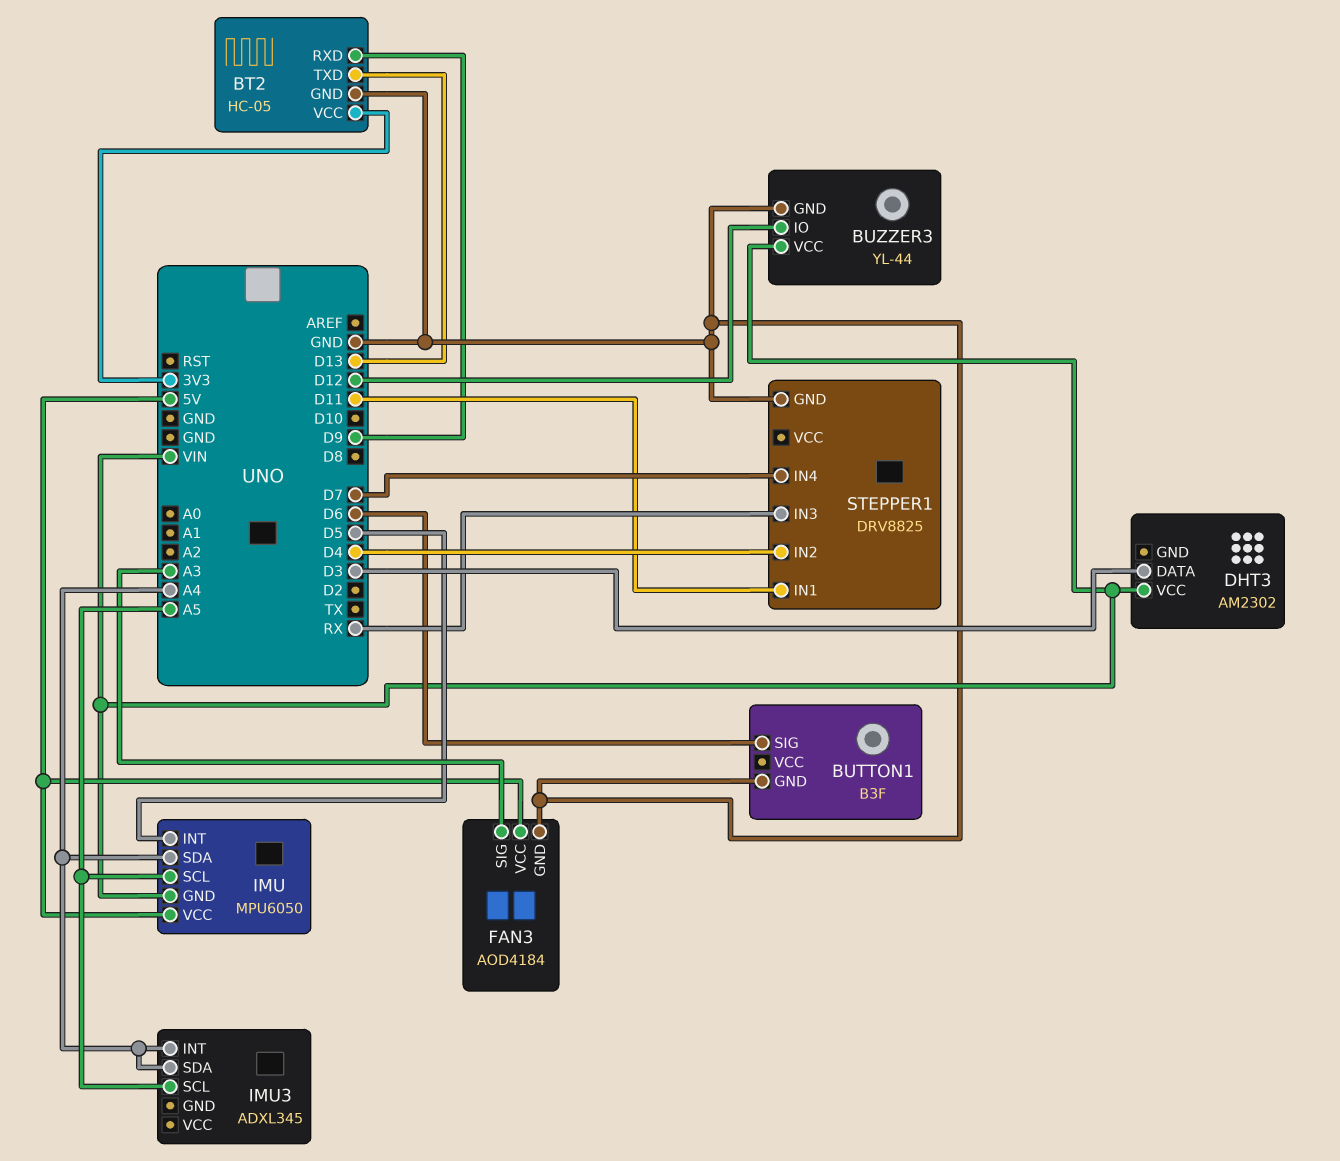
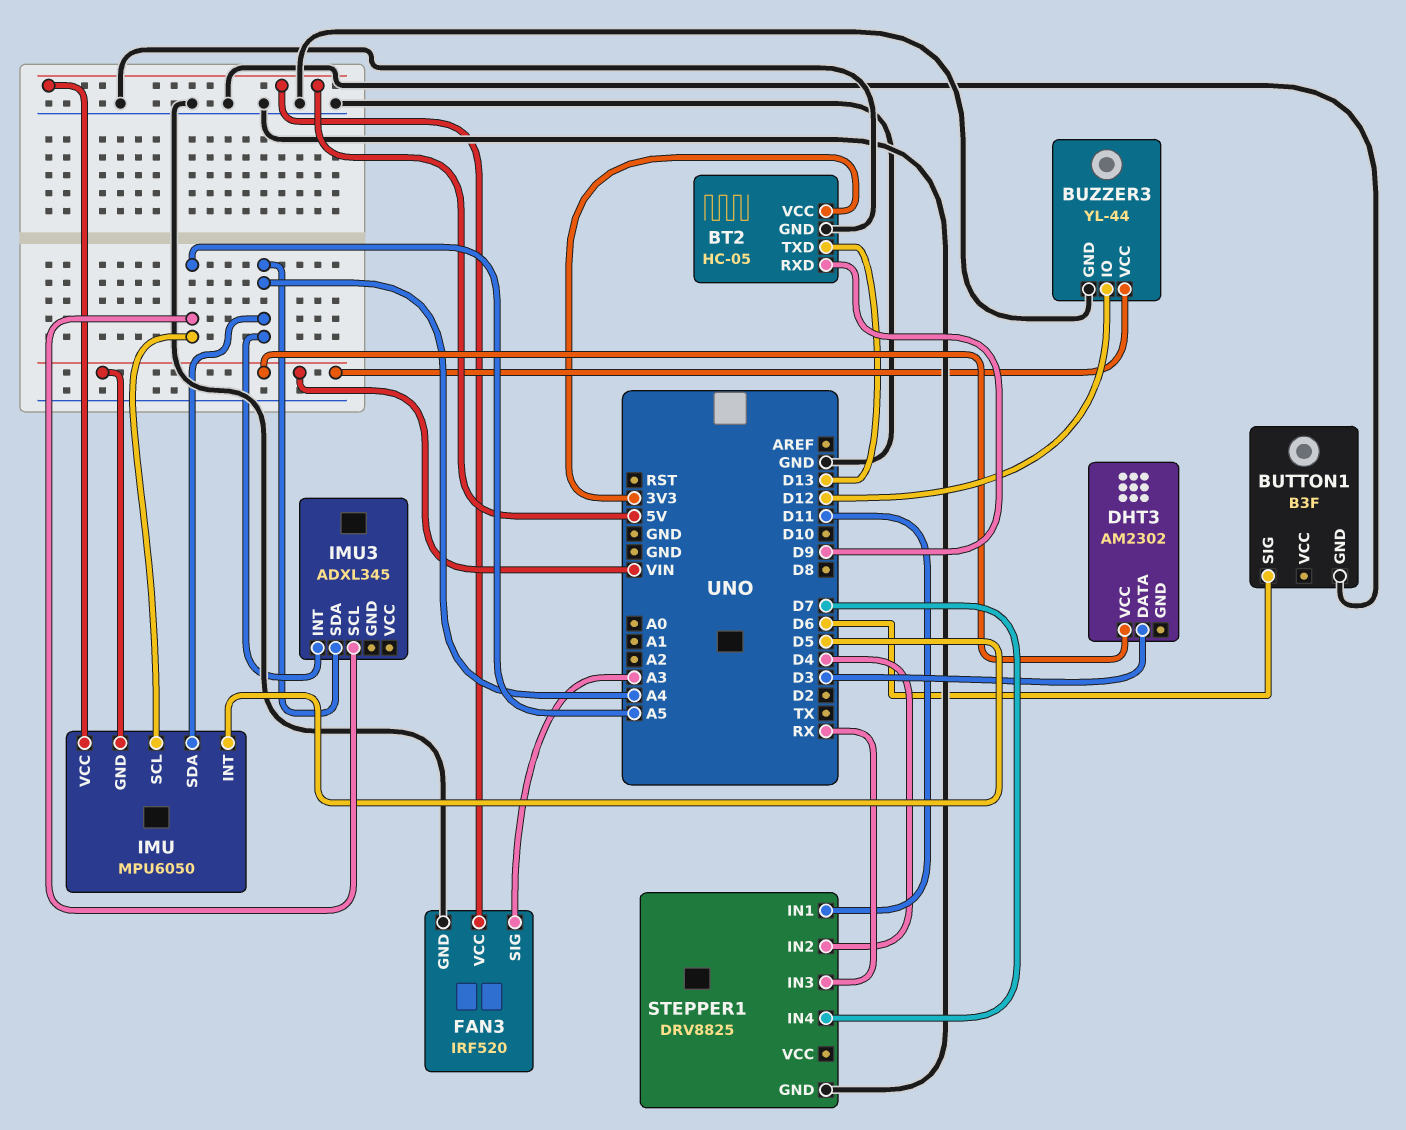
FAN3: AOD4184 -> IRF520

